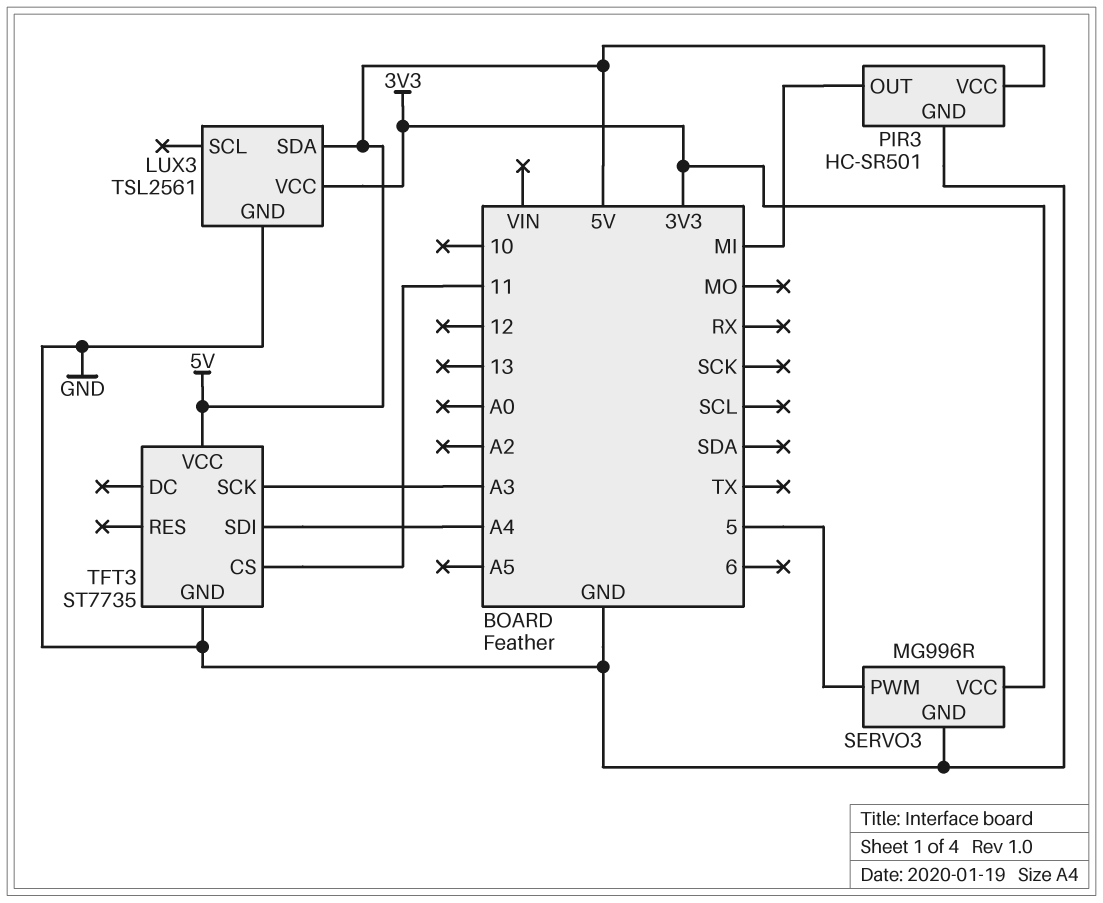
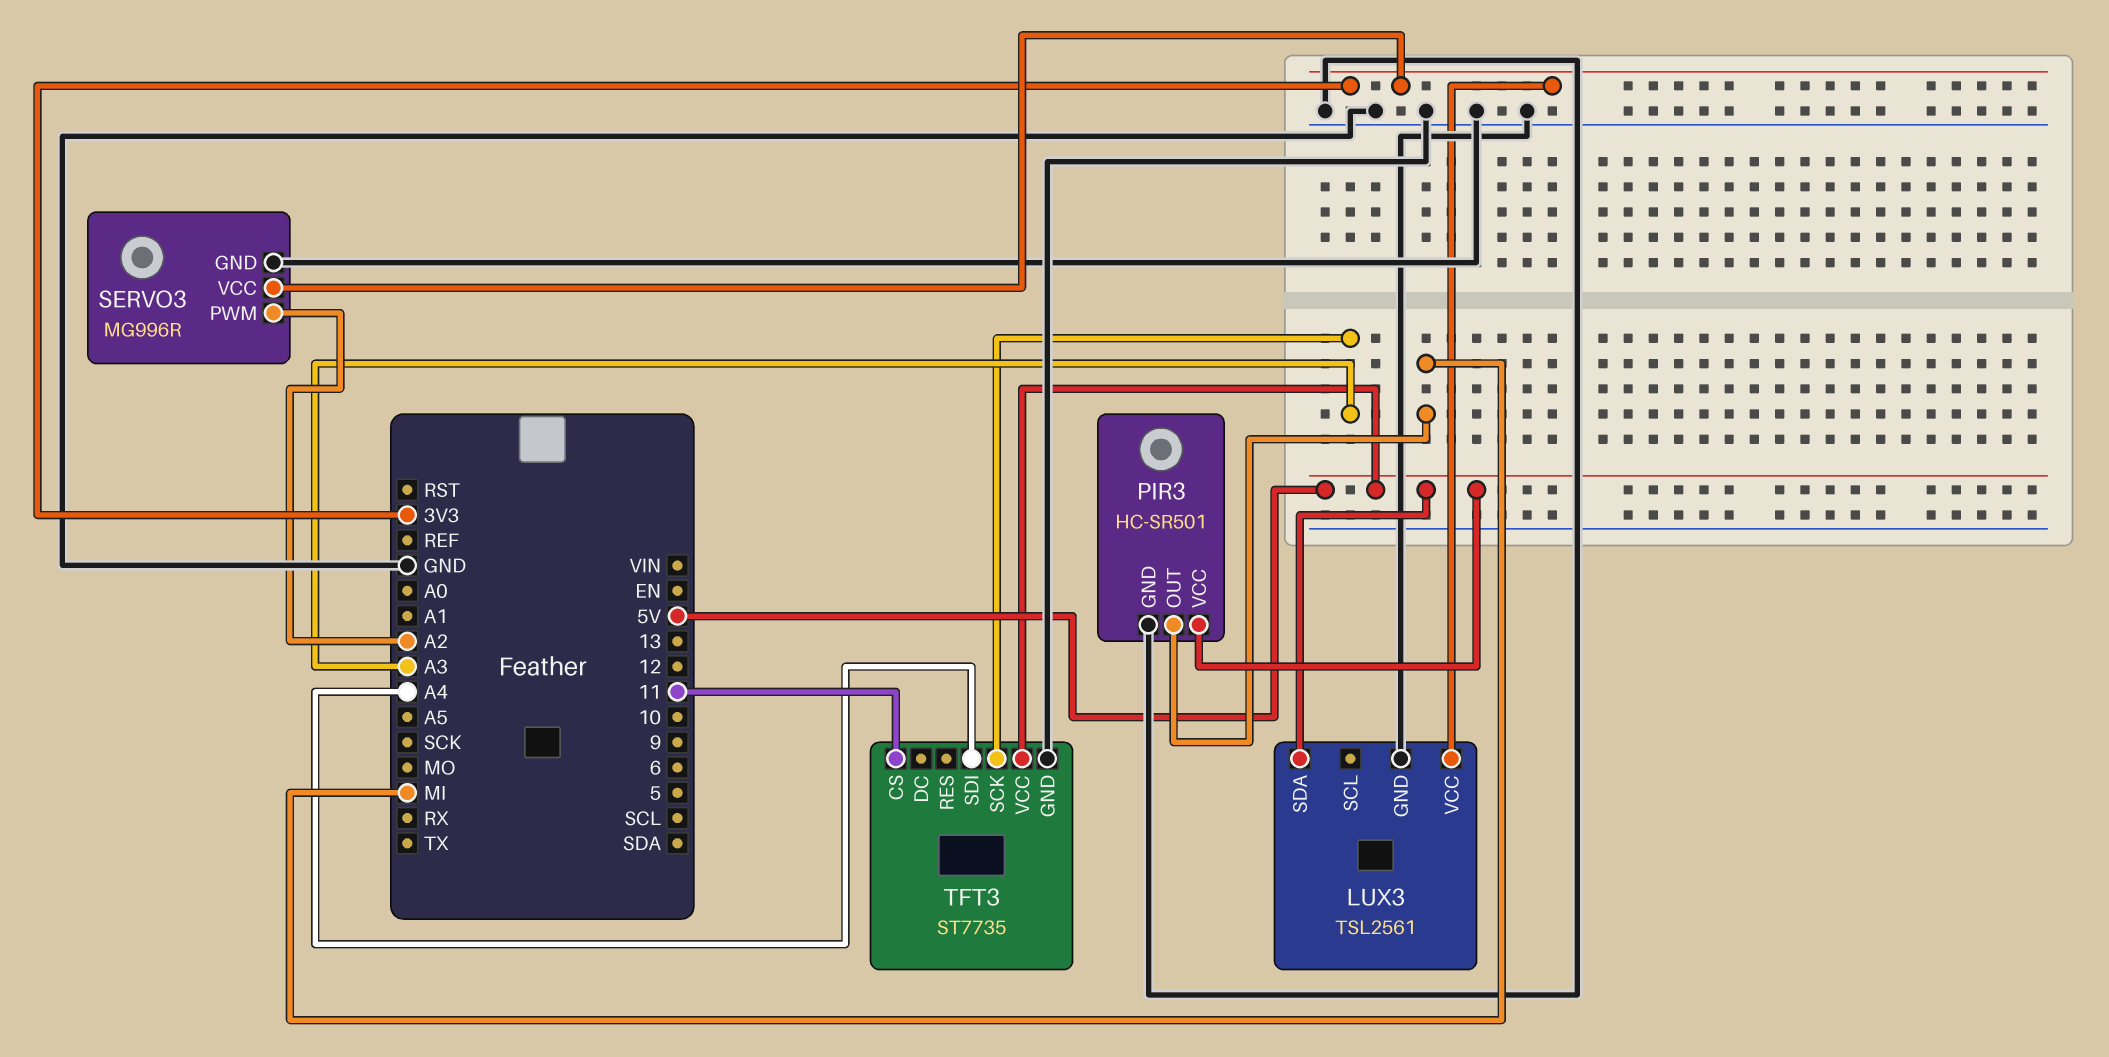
SERVO3 pin PWM: 5 -> A2

